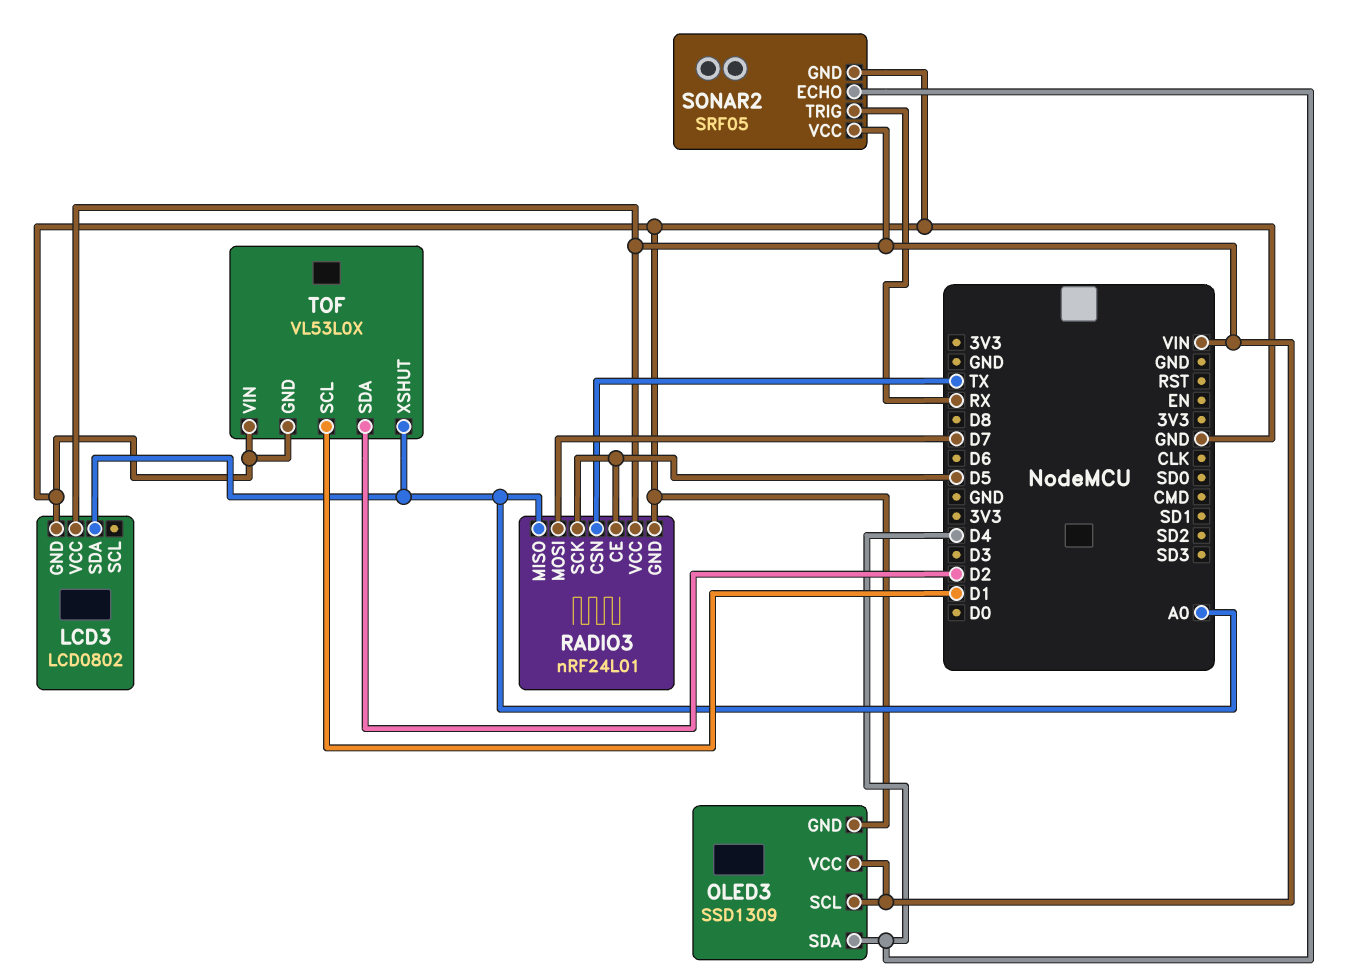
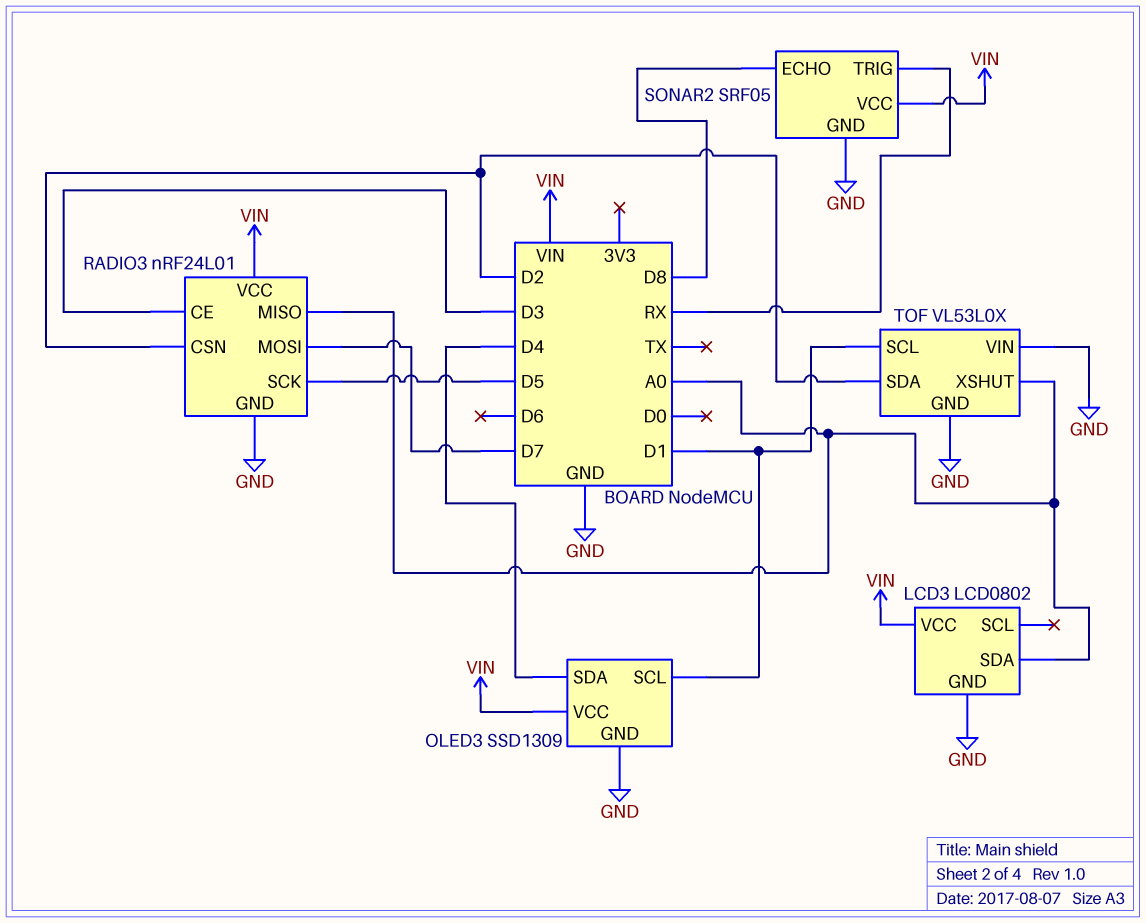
OLED3 pin SCL: VIN -> D1
RADIO3 pin CE: D5 -> D3
RADIO3 pin CSN: TX -> D2
SONAR2 pin ECHO: D4 -> D8

